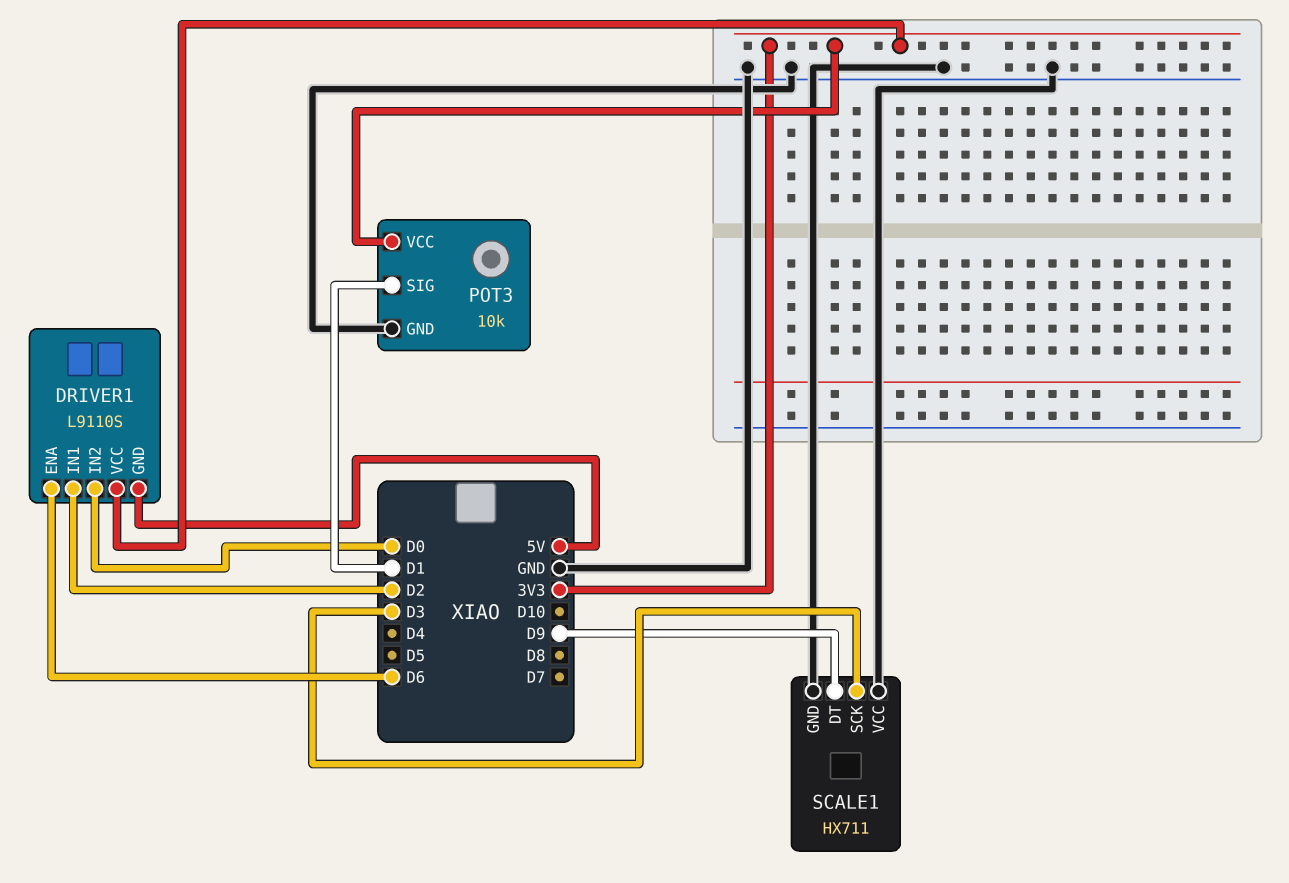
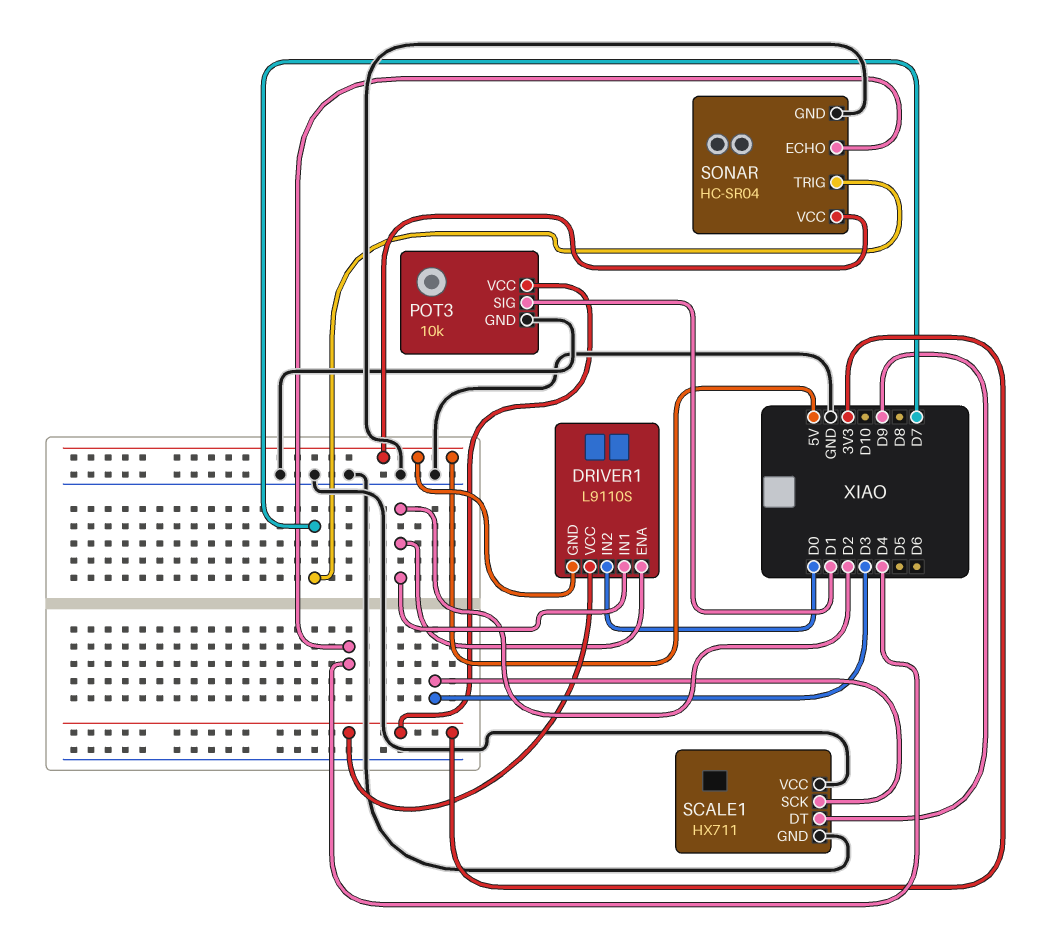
DRIVER1 pin ENA: D6 -> D2
SONAR: none -> HC-SR04
SONAR pin ECHO: none -> D4
SONAR pin GND: none -> GND
SONAR pin TRIG: none -> D7
SONAR pin VCC: none -> 5V

